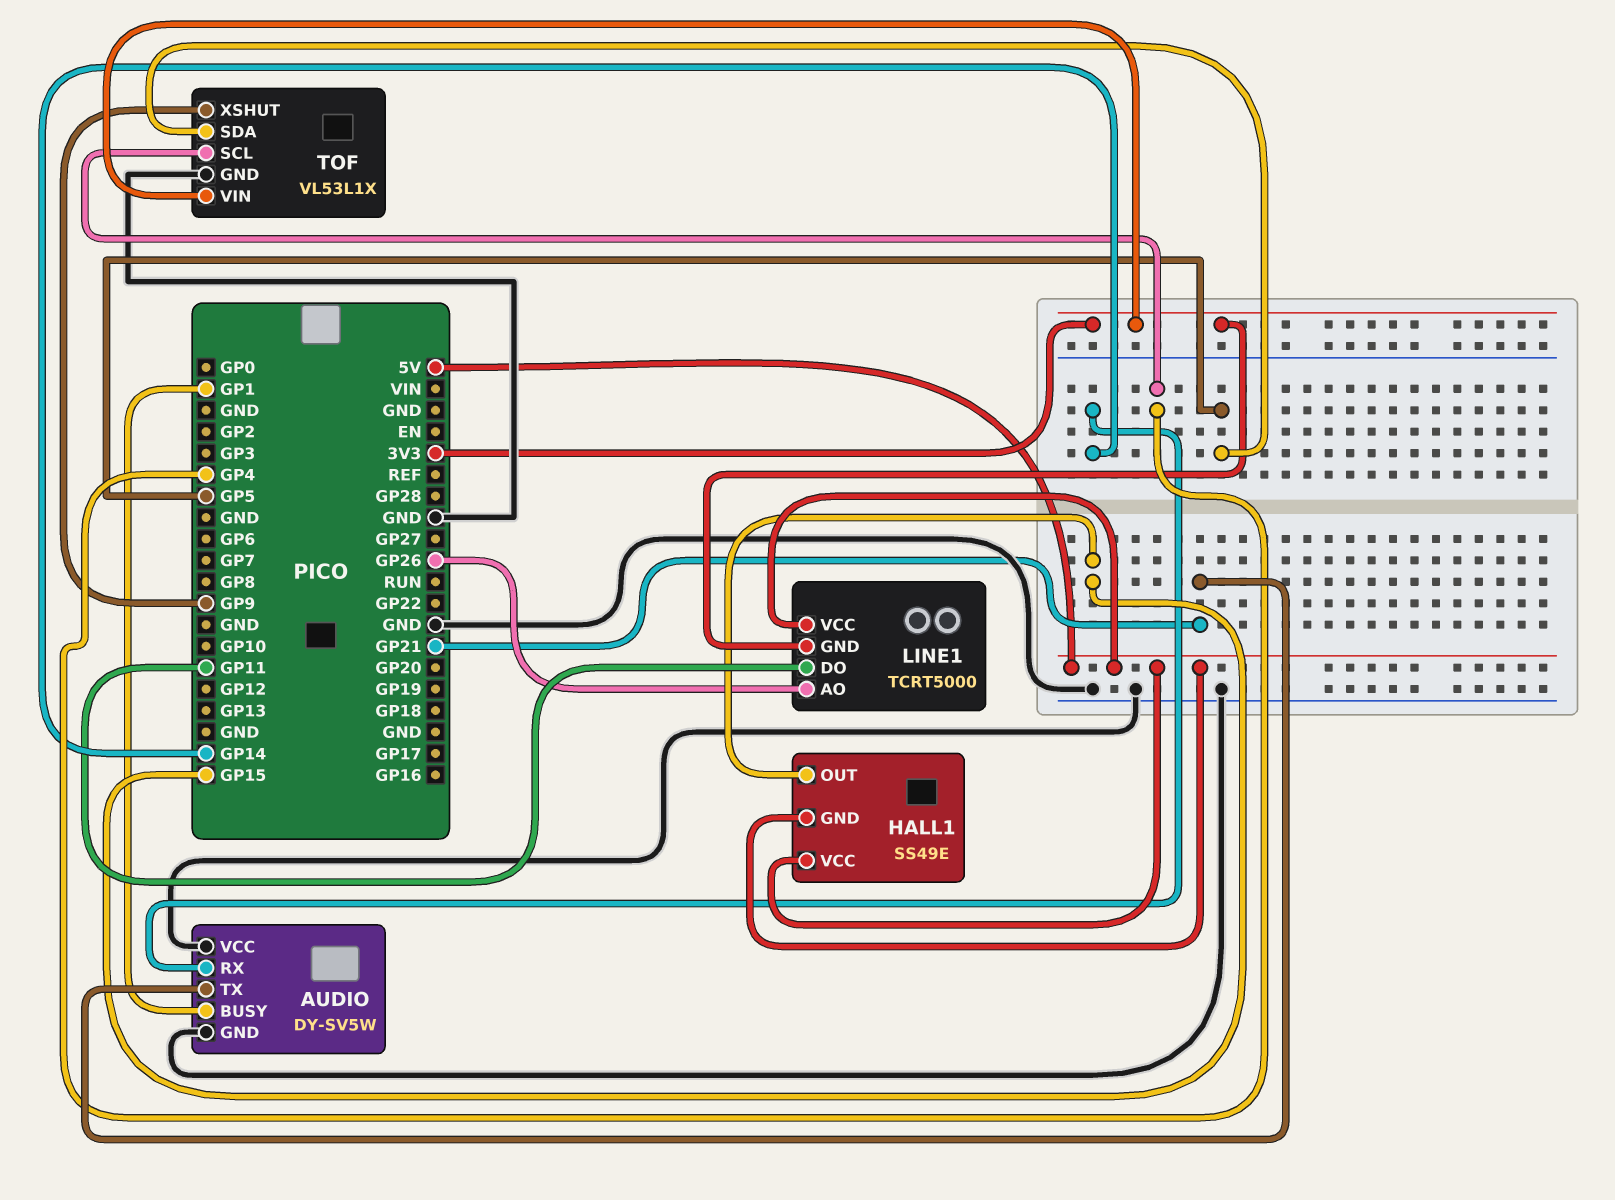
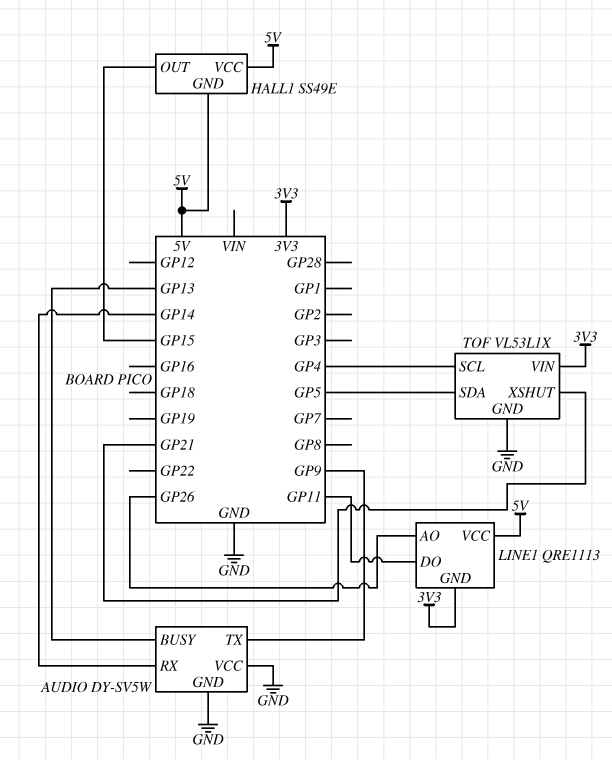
AUDIO pin BUSY: GP1 -> GP13
AUDIO pin TX: GP21 -> GP9
LINE1: TCRT5000 -> QRE1113
TOF pin XSHUT: GP9 -> GP21

